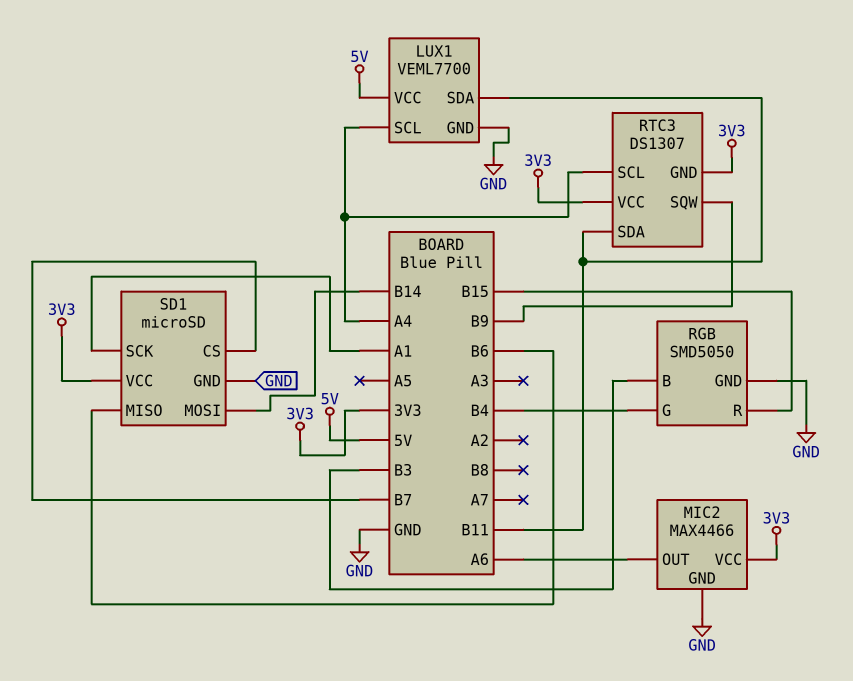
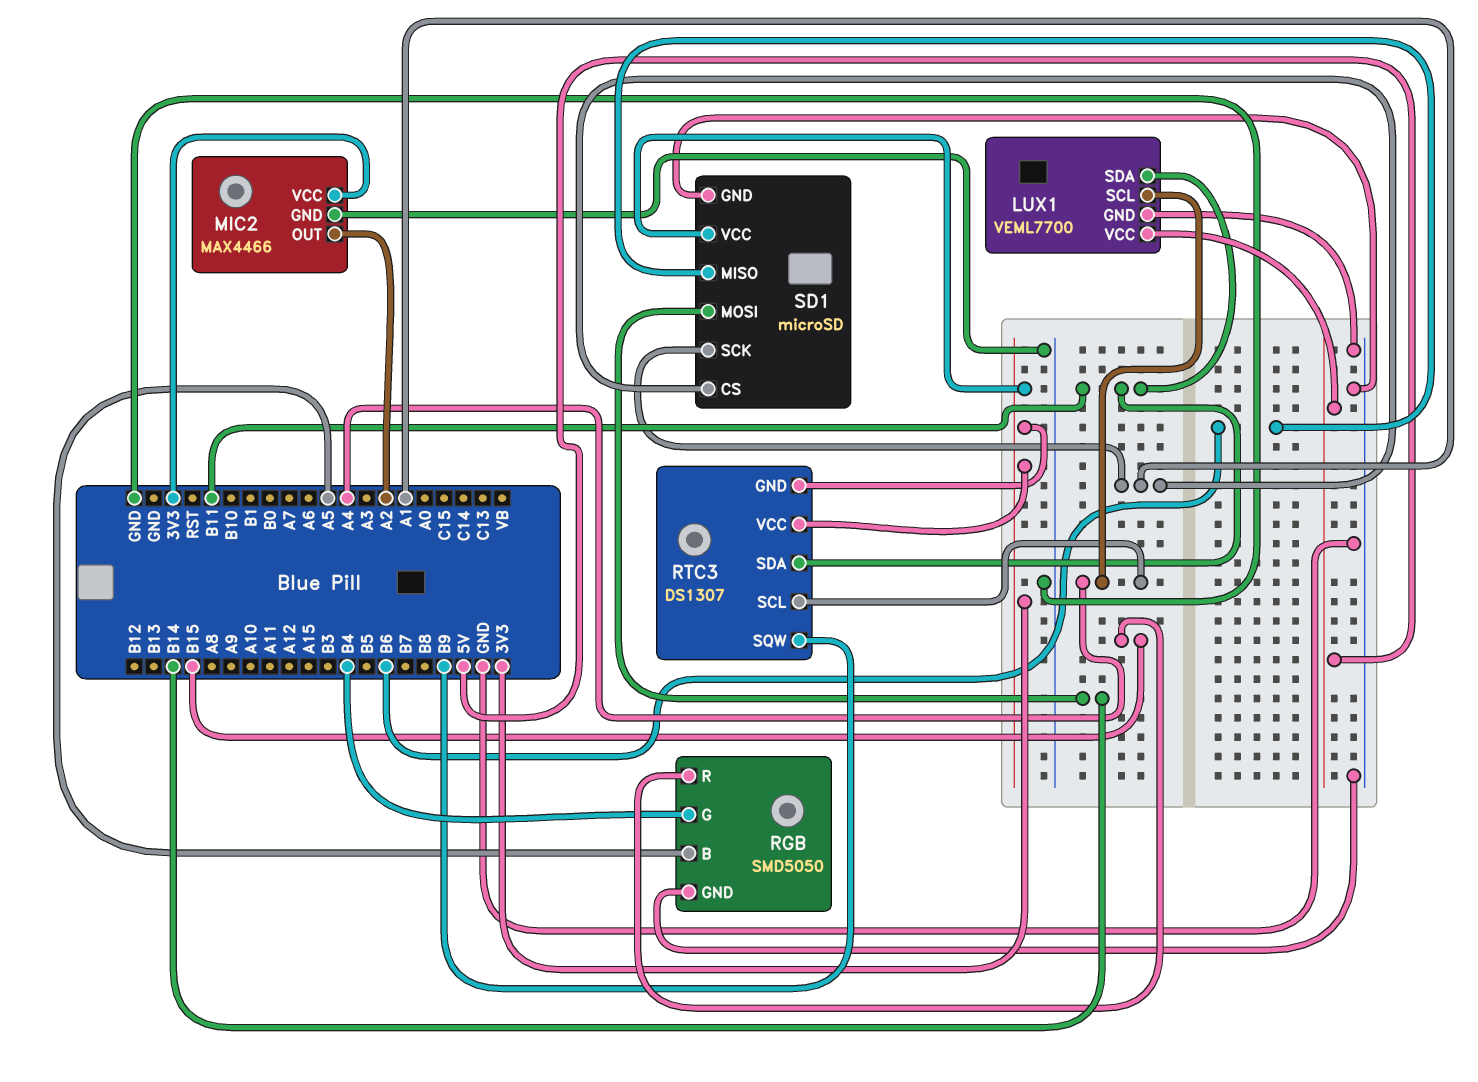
MIC2 pin OUT: A6 -> A2
RGB pin B: B3 -> A5
SD1 pin CS: B7 -> A1

